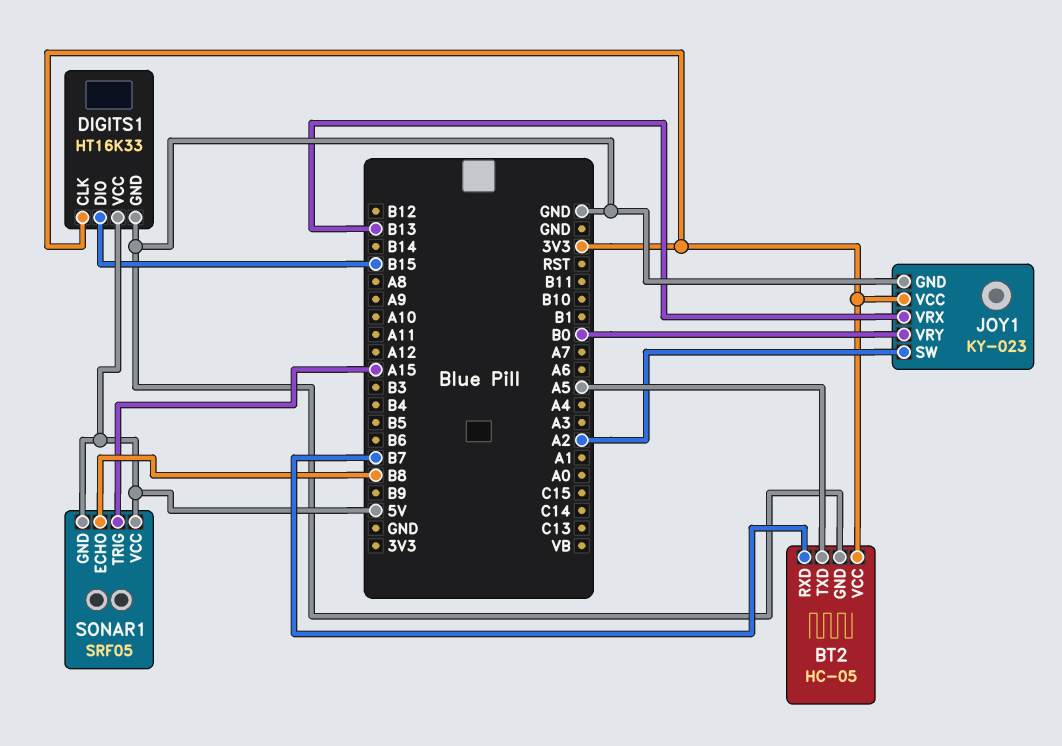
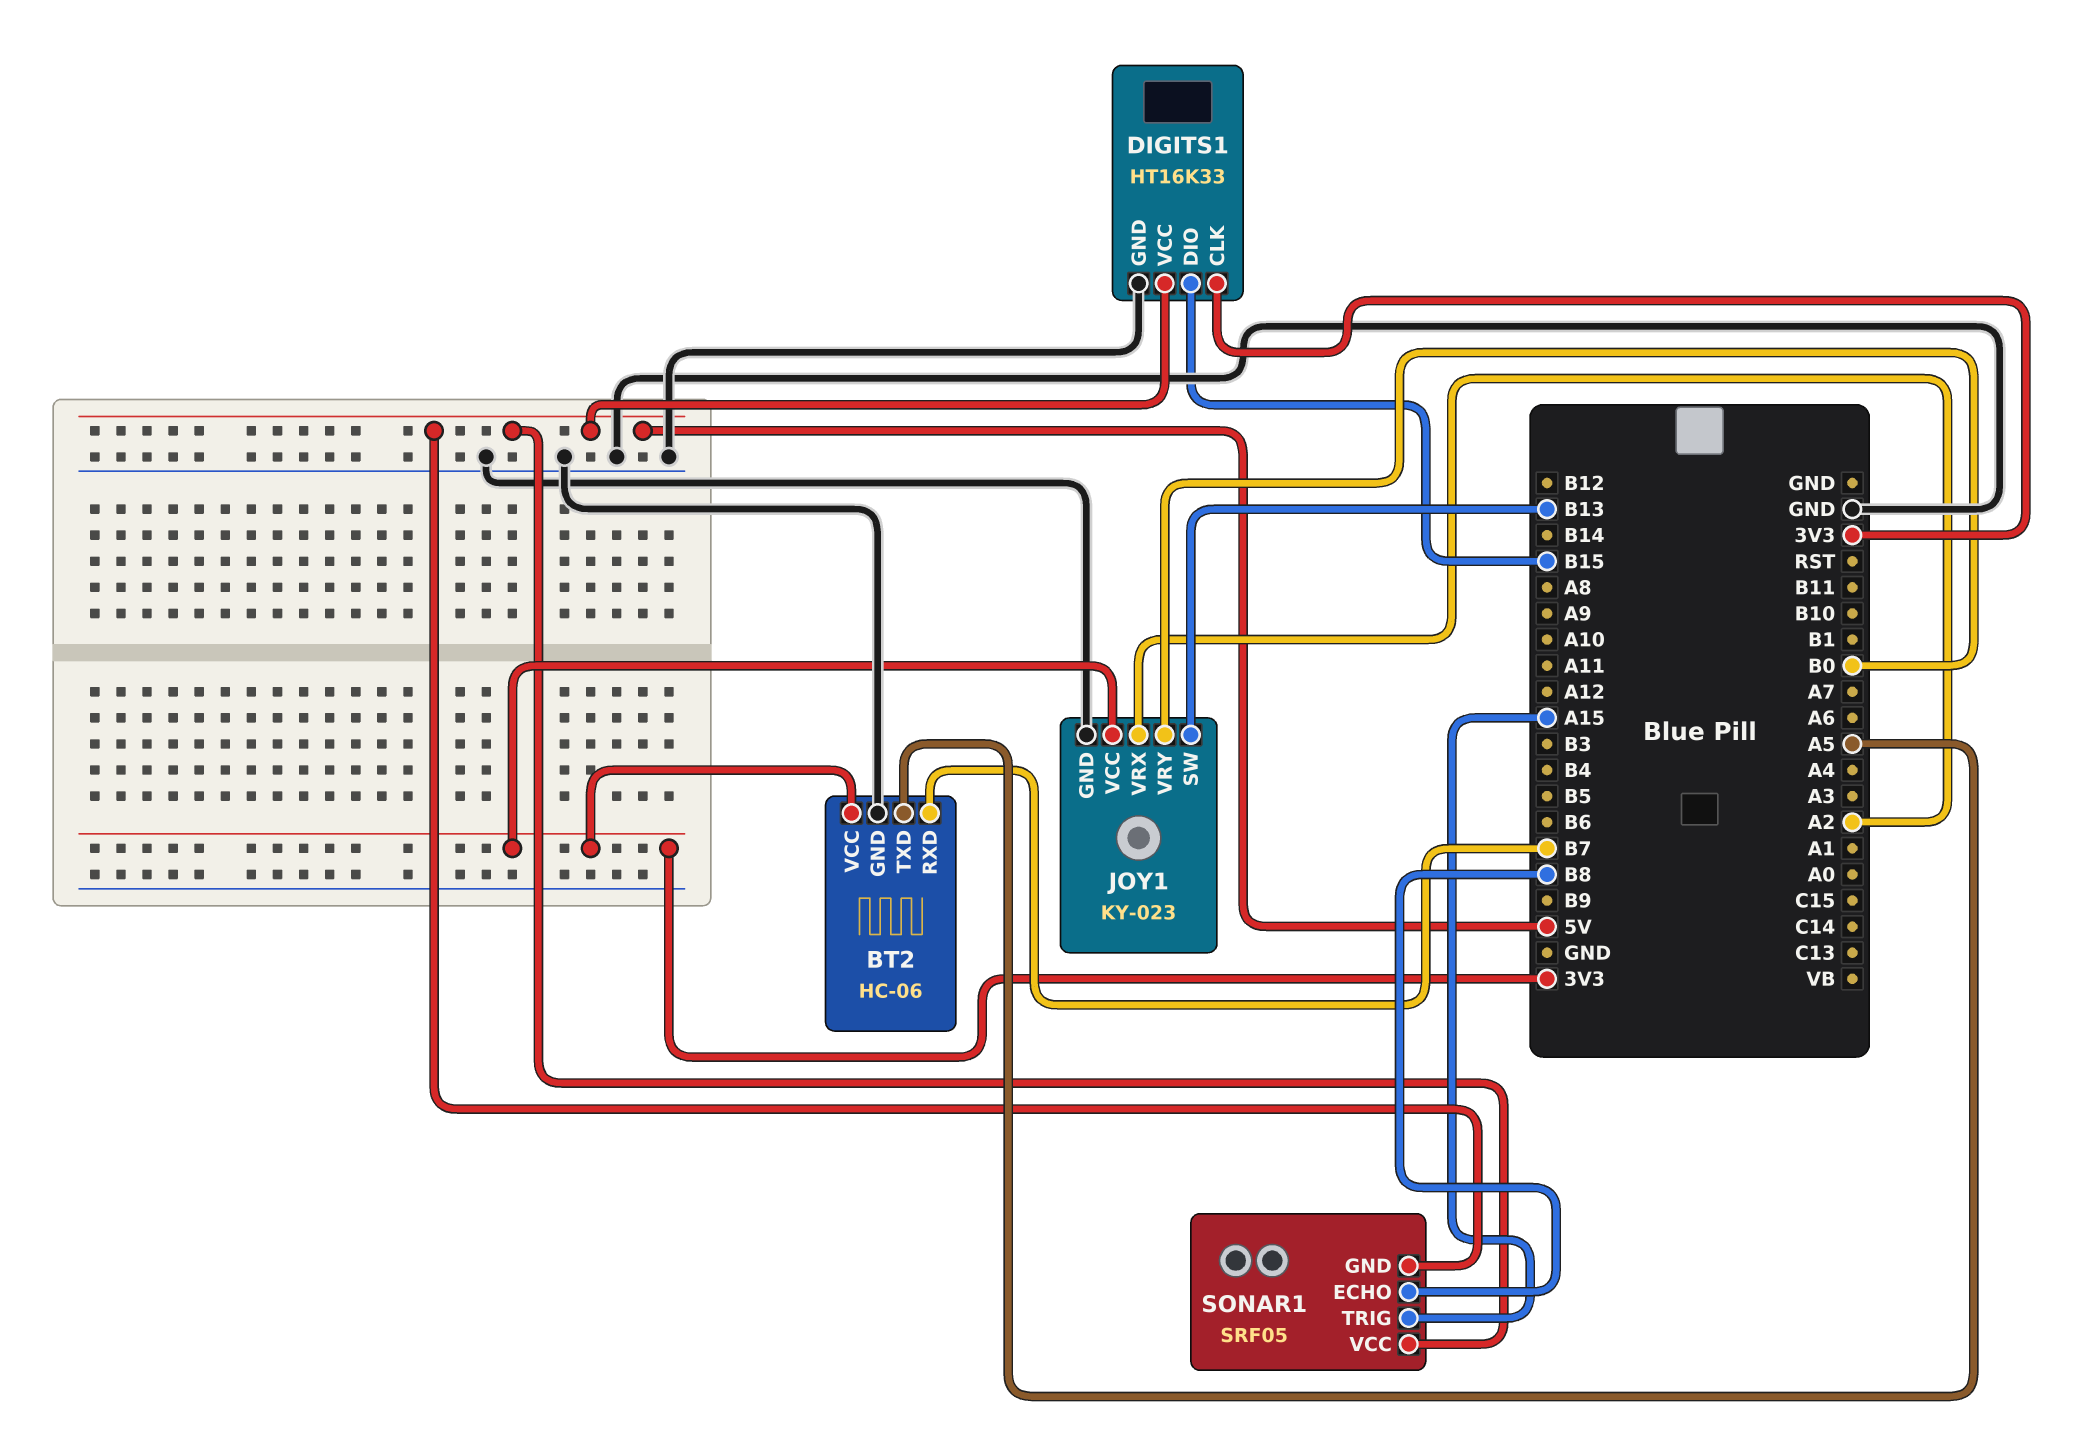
BT2: HC-05 -> HC-06
JOY1 pin SW: A2 -> B13
JOY1 pin VRX: B13 -> A2

